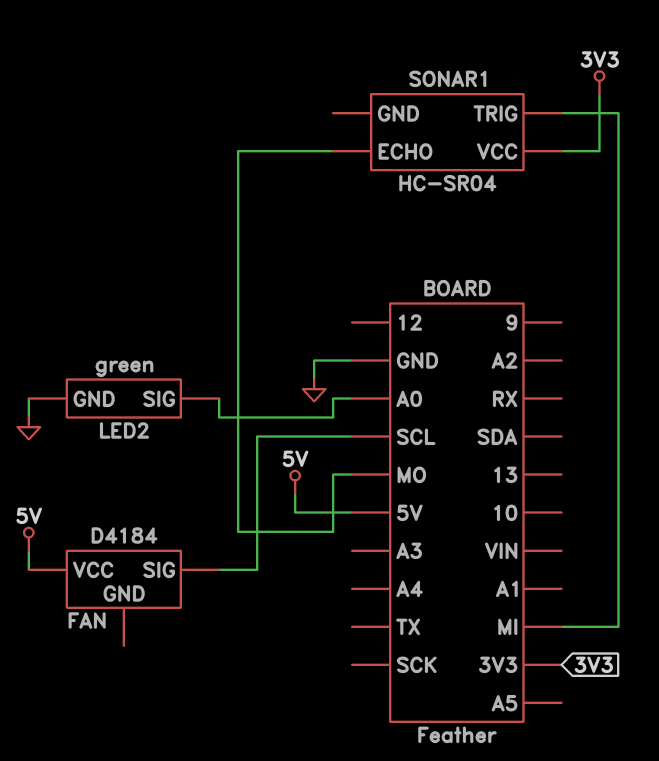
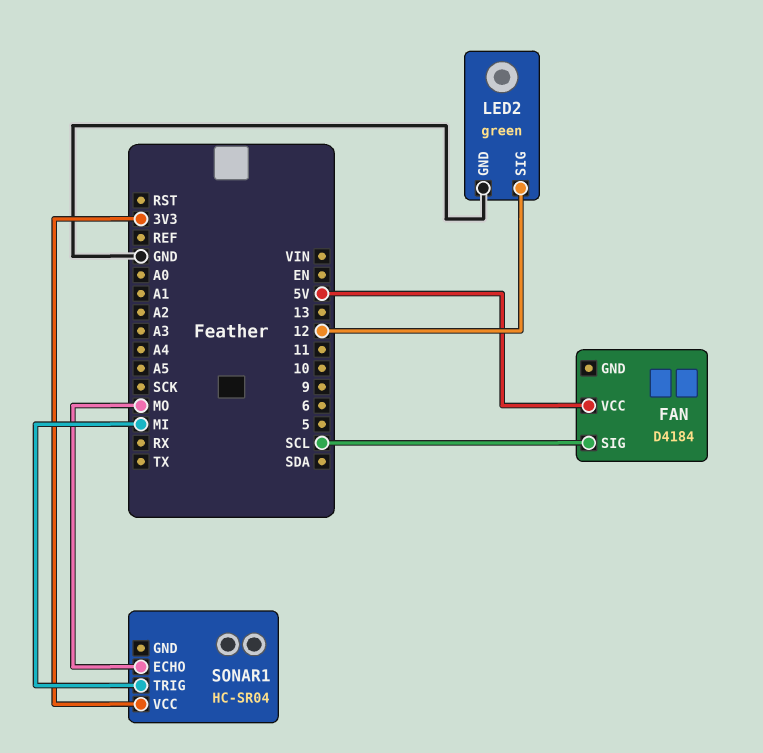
LED2 pin SIG: A0 -> 12

